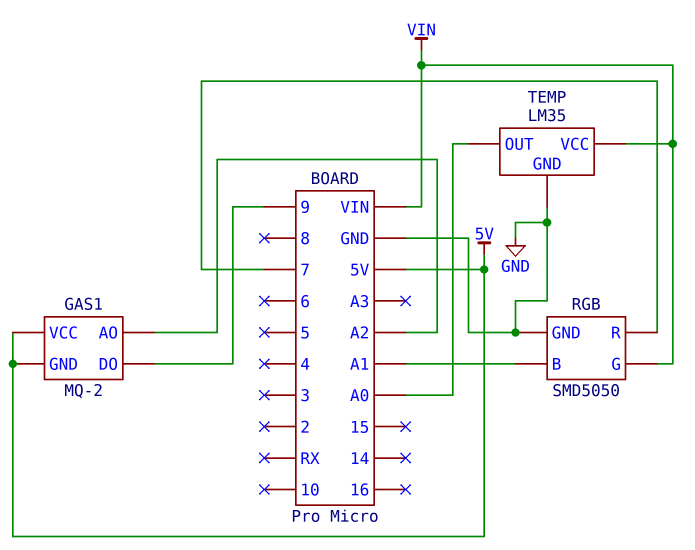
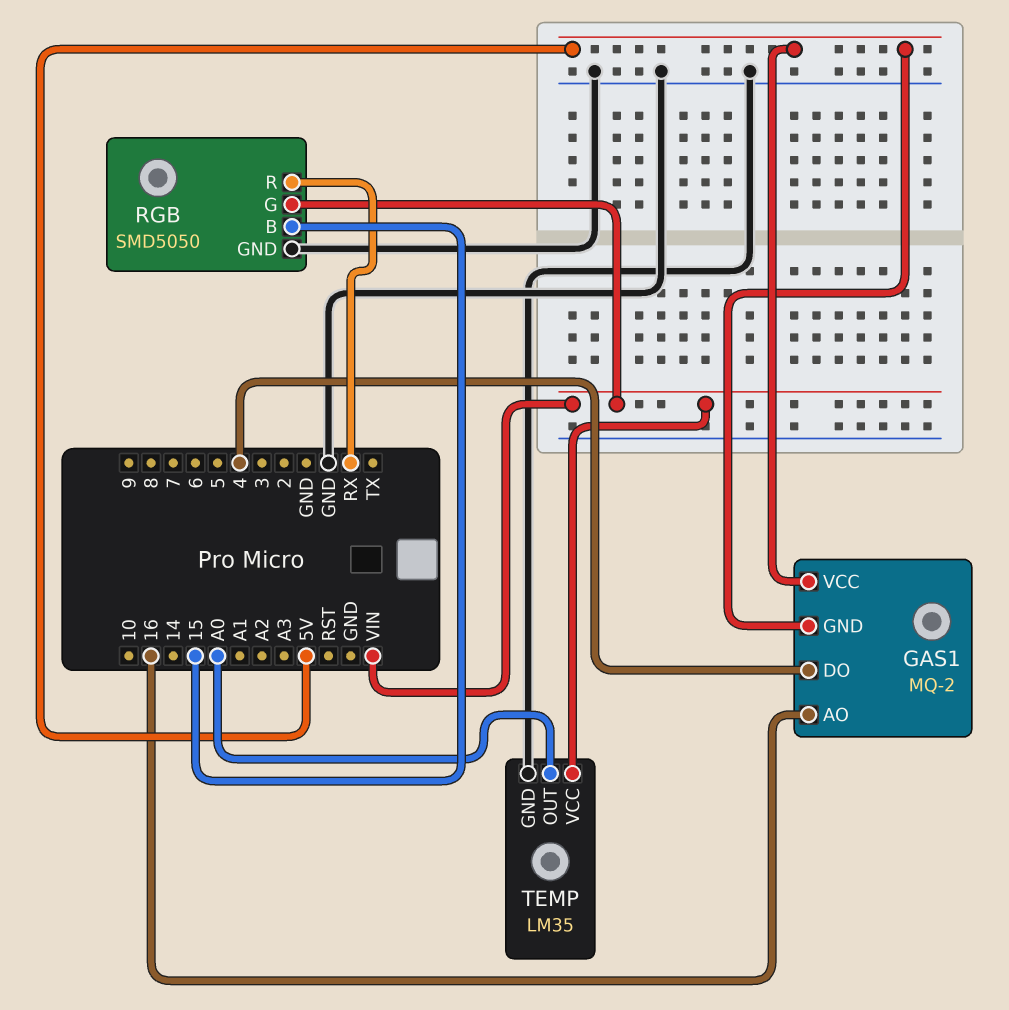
GAS1 pin AO: A2 -> 16
GAS1 pin DO: 9 -> 4
RGB pin B: A1 -> 15
RGB pin R: 7 -> RX

